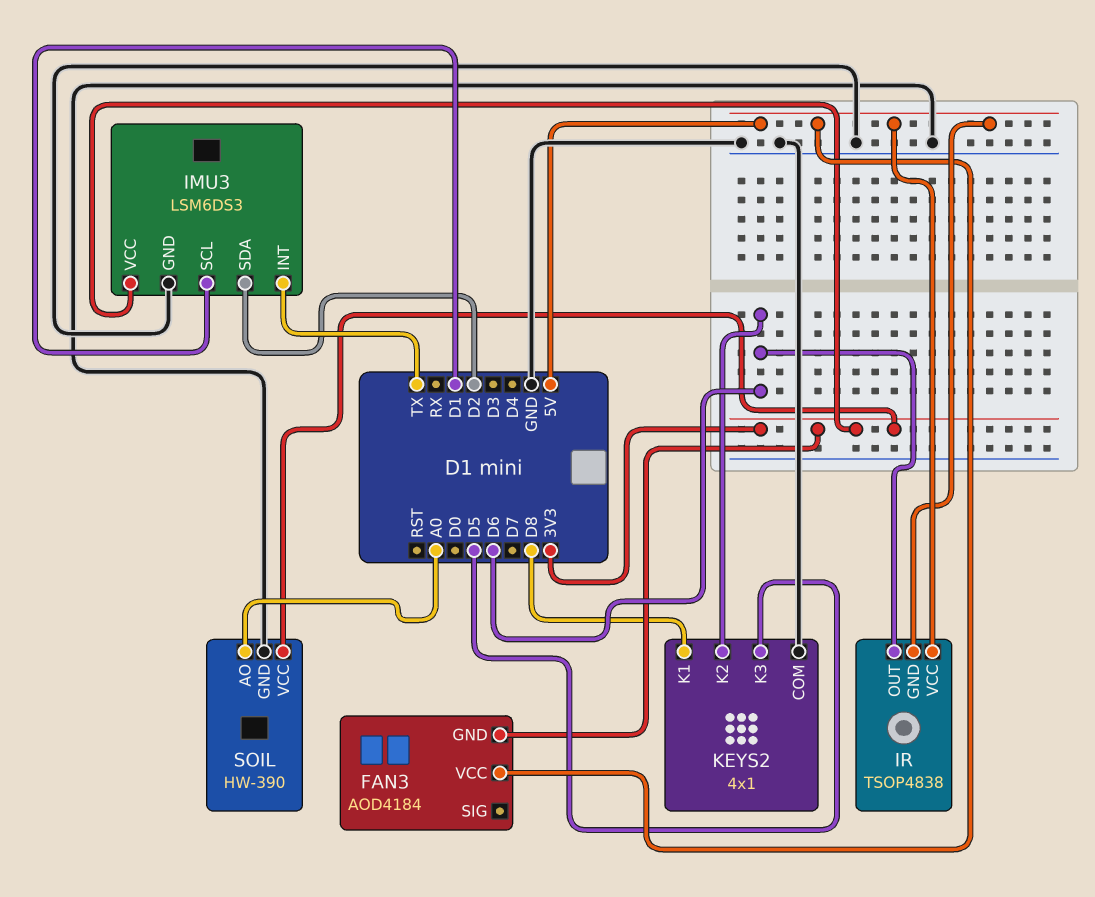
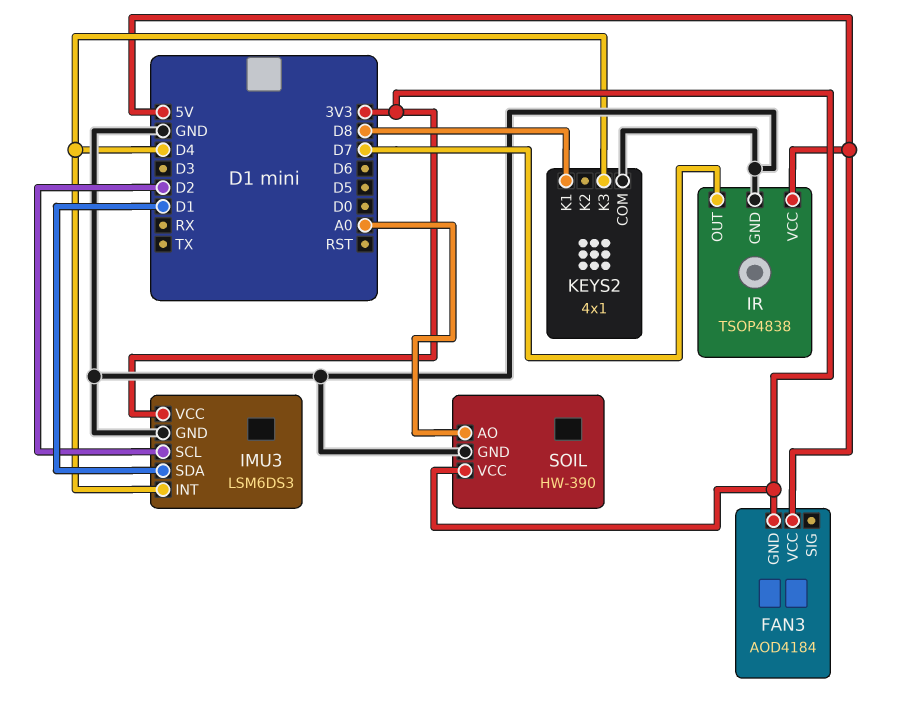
IMU3 pin INT: TX -> D4
IMU3 pin SCL: D1 -> D2
IMU3 pin SDA: D2 -> D1
IR pin GND: 5V -> GND
IR pin OUT: D6 -> D7
KEYS2 pin K2: D6 -> none
KEYS2 pin K3: D5 -> D4

